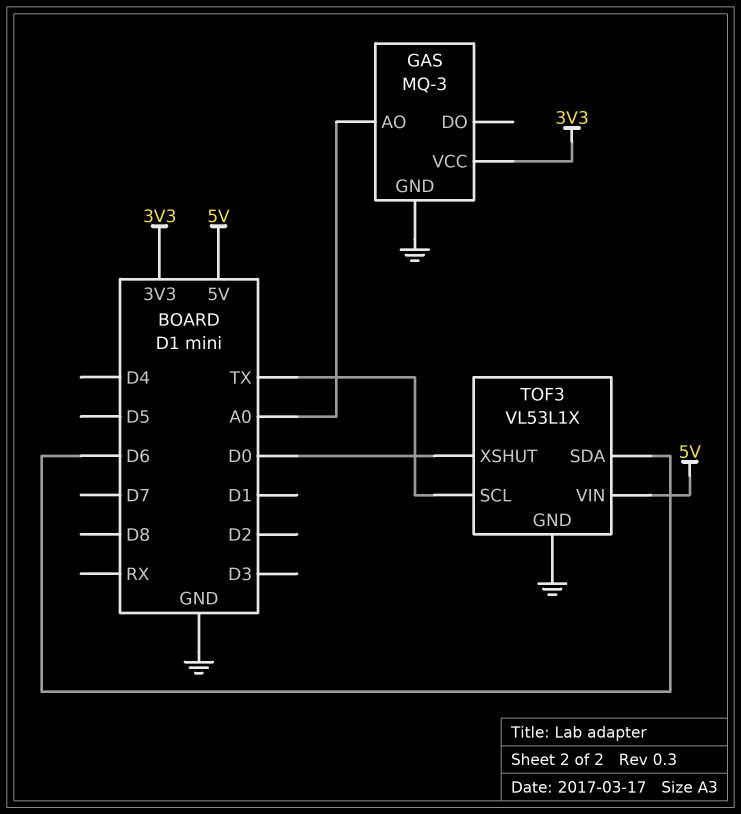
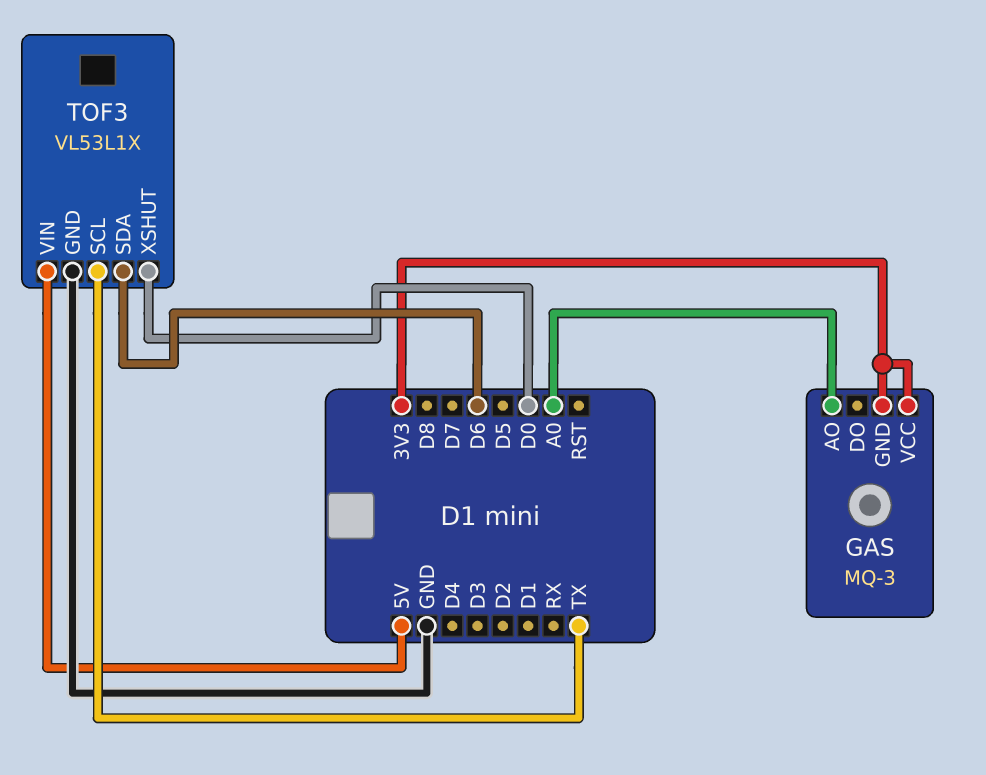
GAS pin GND: GND -> 3V3

